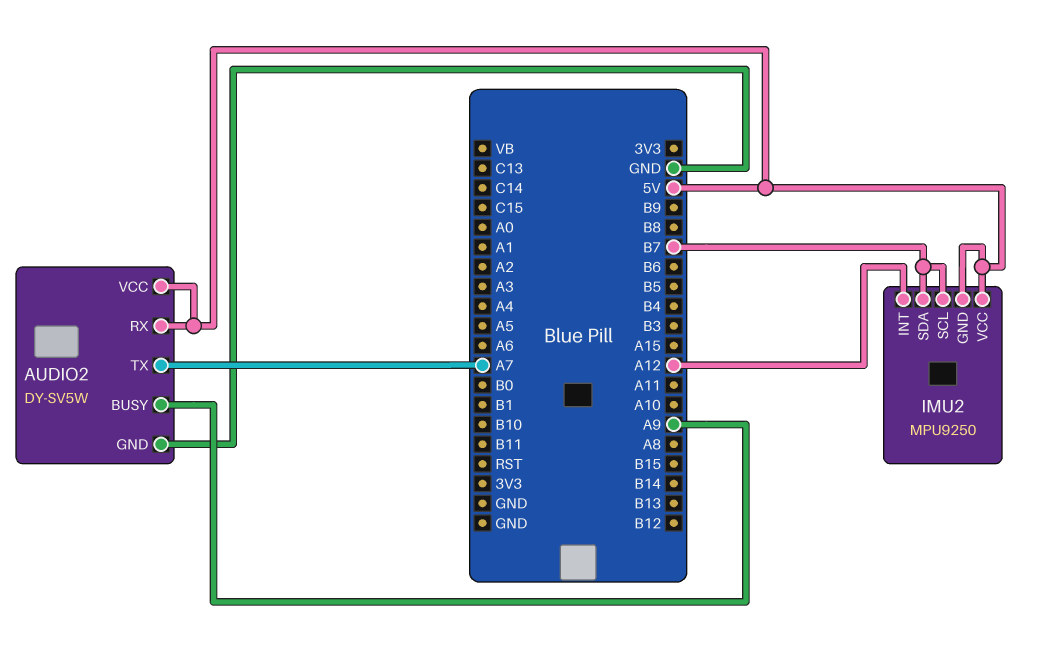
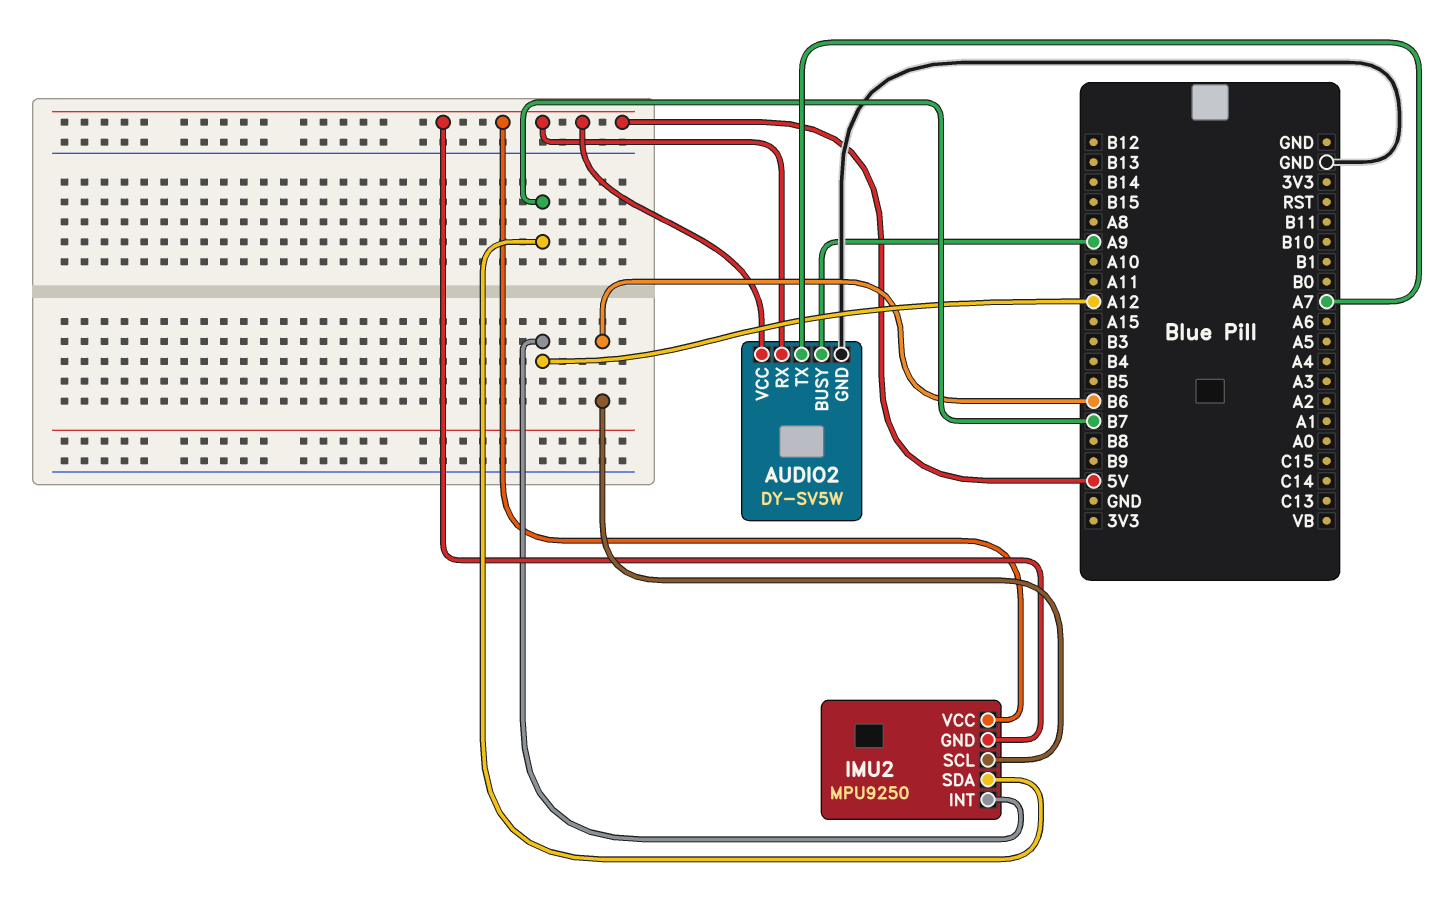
IMU2 pin SCL: B7 -> B6

